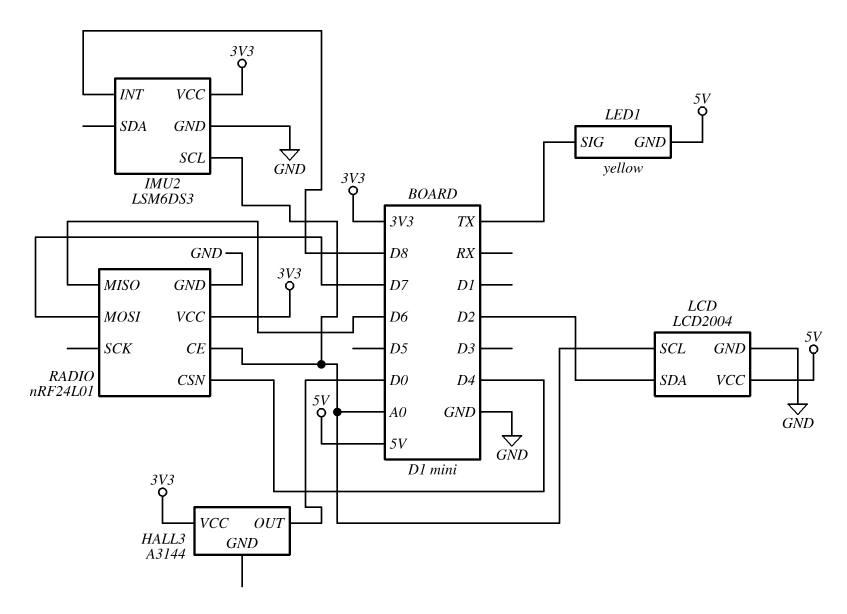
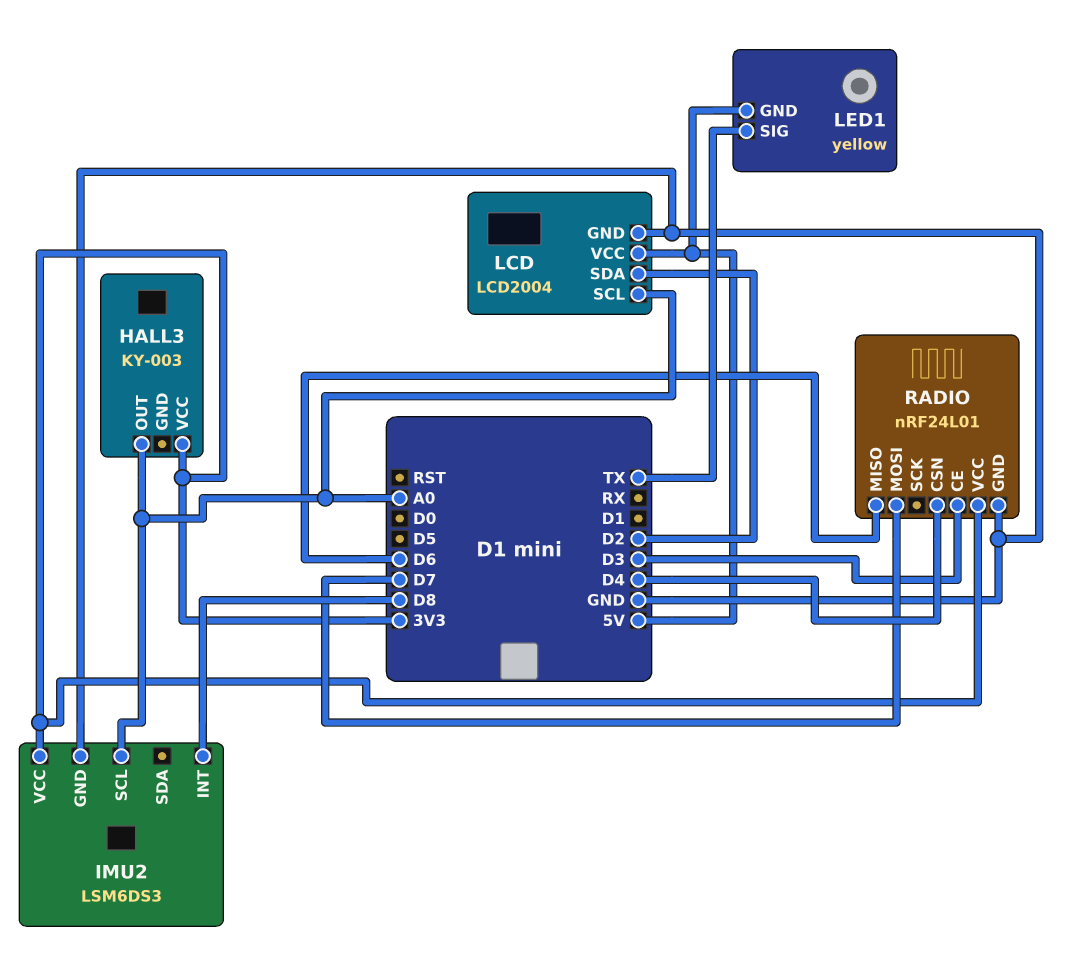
HALL3: A3144 -> KY-003
HALL3 pin OUT: D0 -> A0
RADIO pin CE: A0 -> D3

